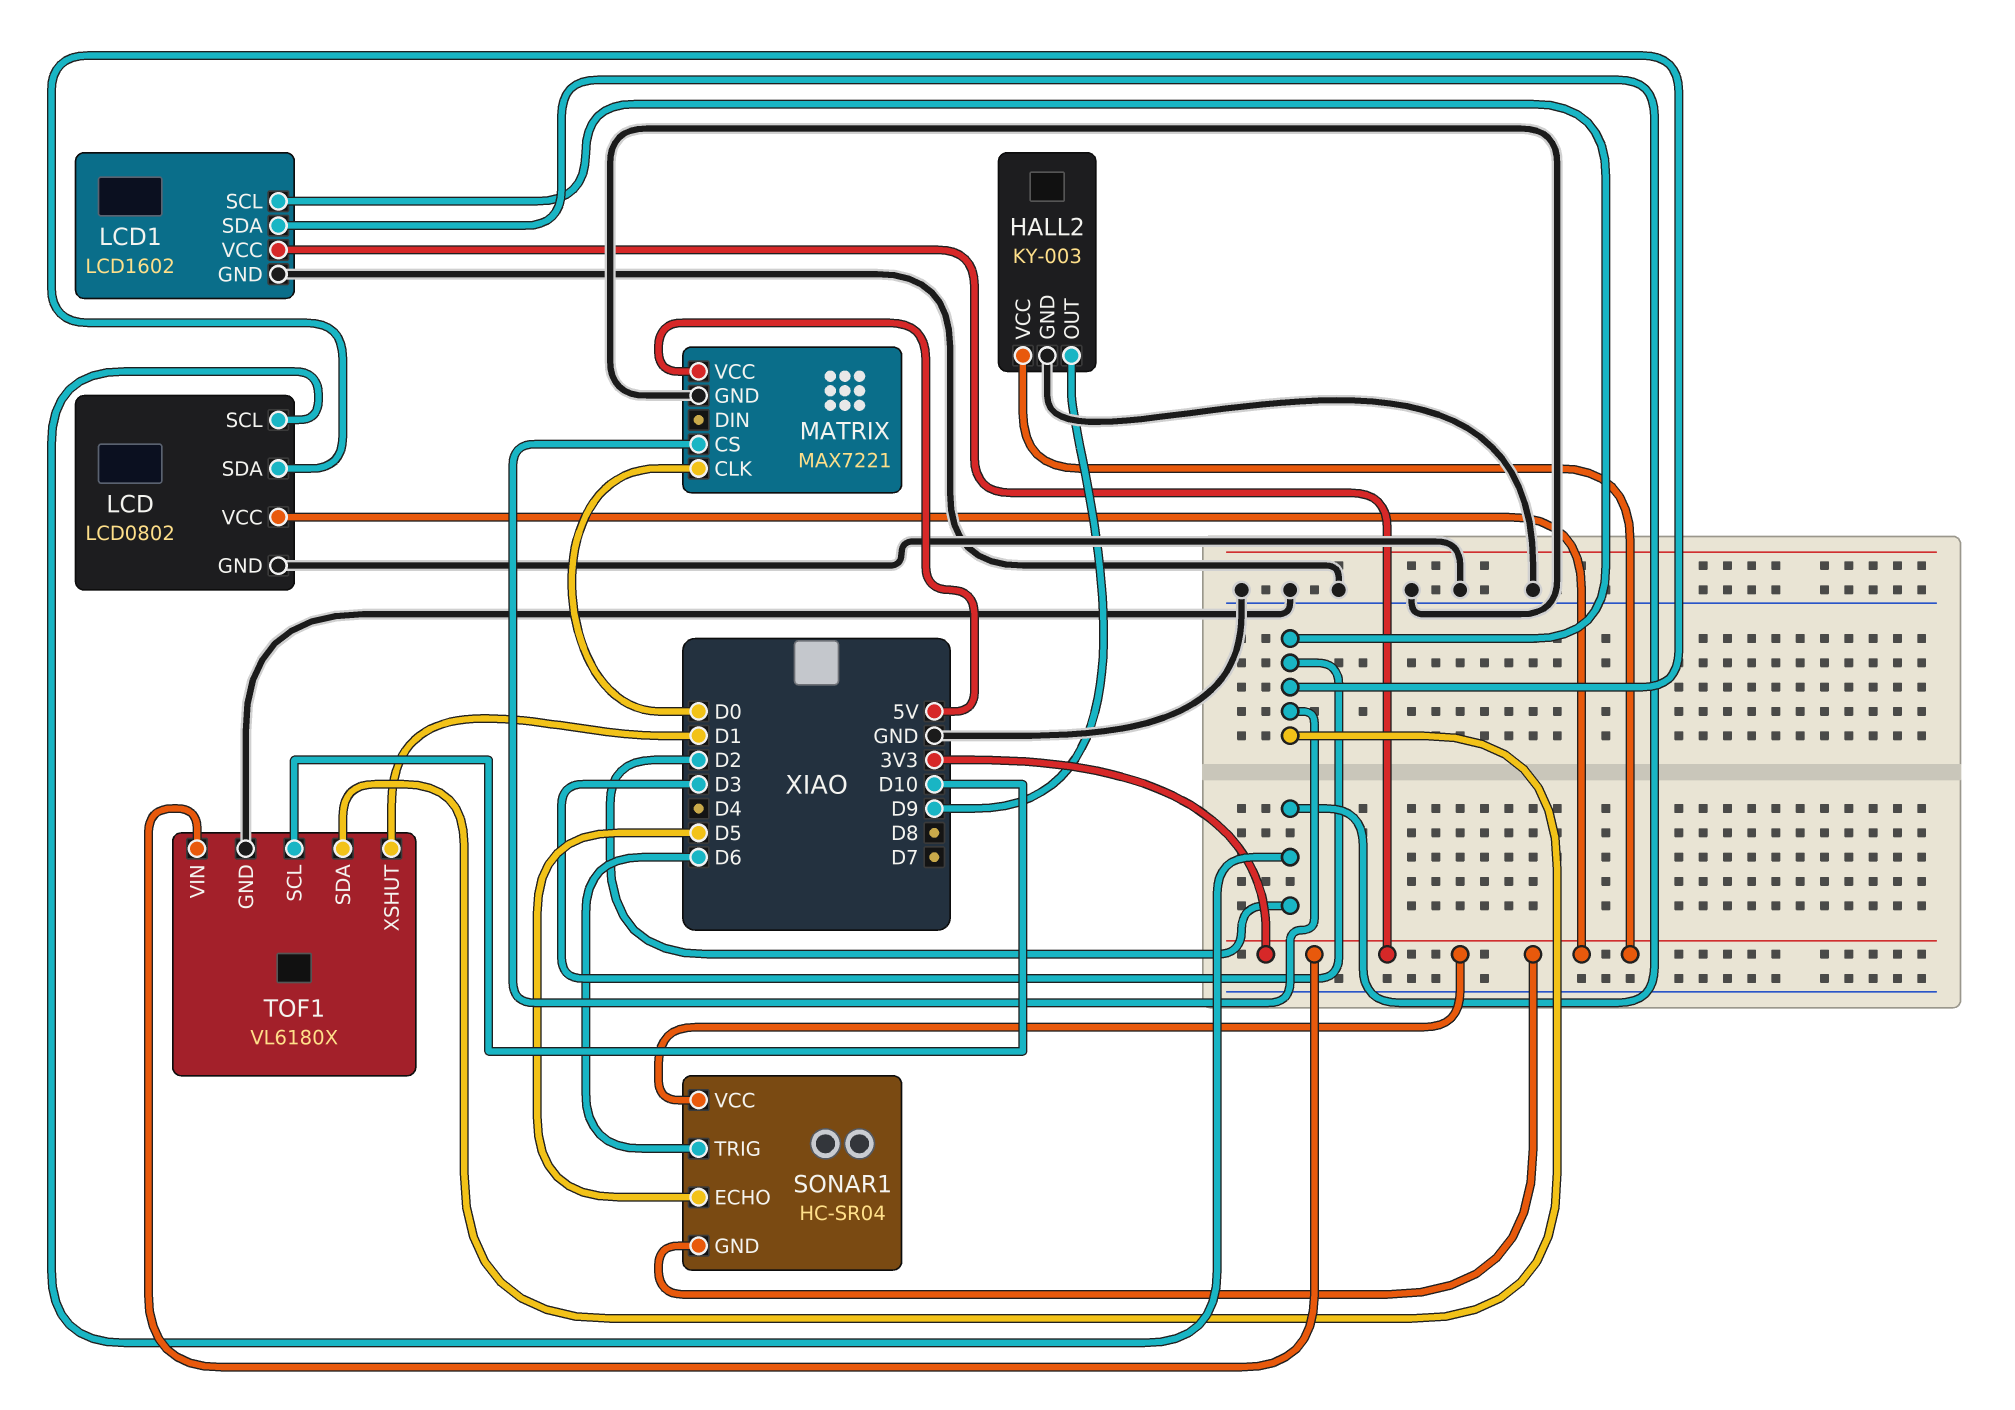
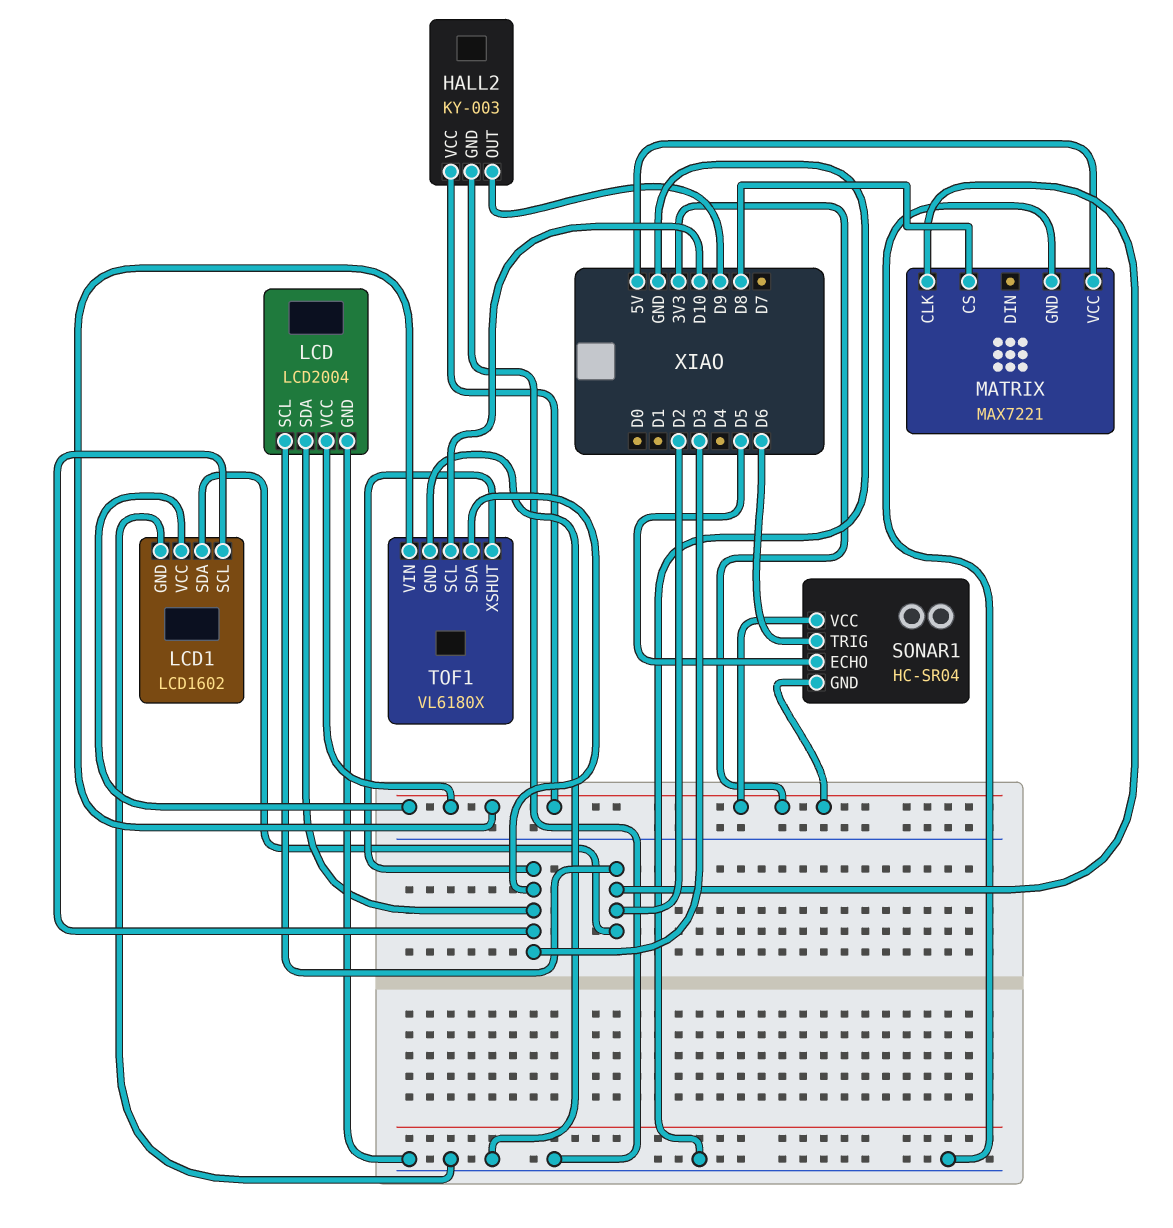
LCD: LCD0802 -> LCD2004
MATRIX pin CLK: D0 -> D2
MATRIX pin CS: D3 -> D8
TOF1 pin XSHUT: D1 -> D3

